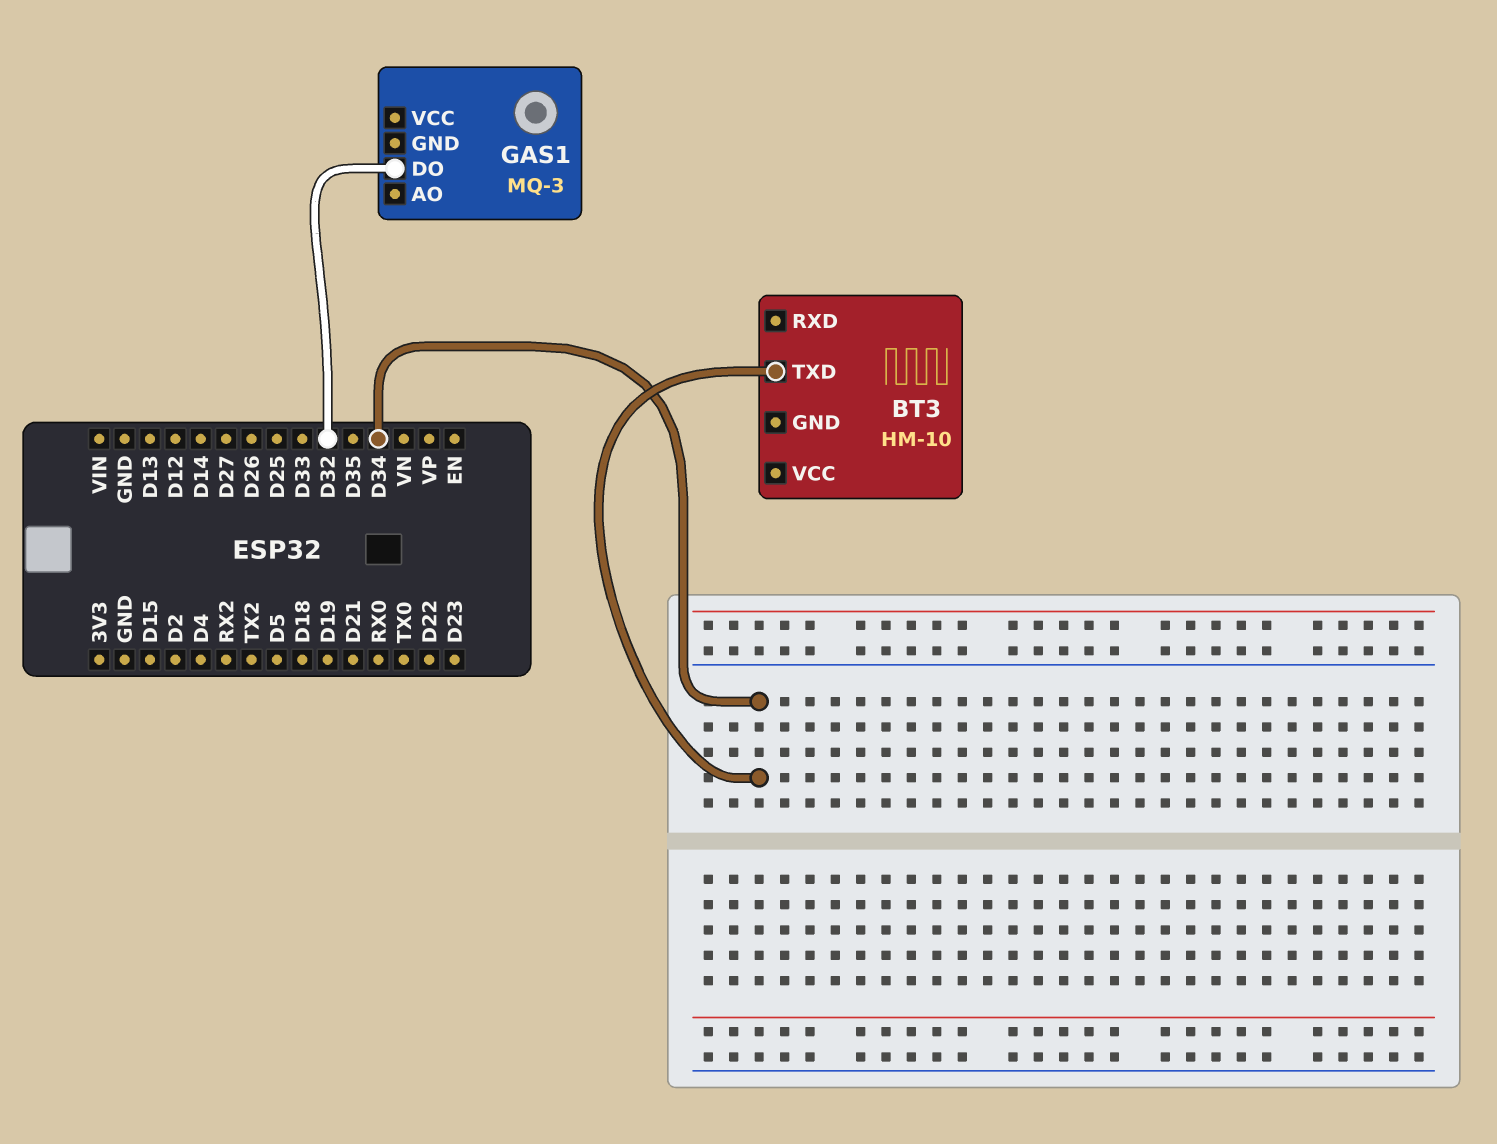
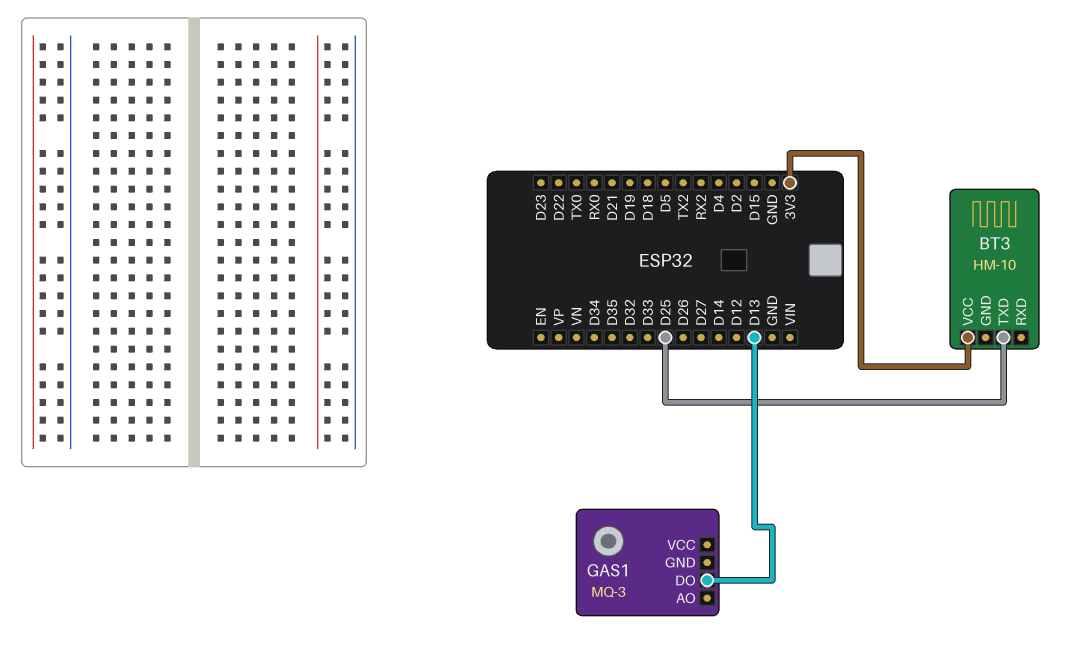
BT3 pin TXD: D34 -> D25
BT3 pin VCC: none -> 3V3
GAS1 pin DO: D32 -> D13

